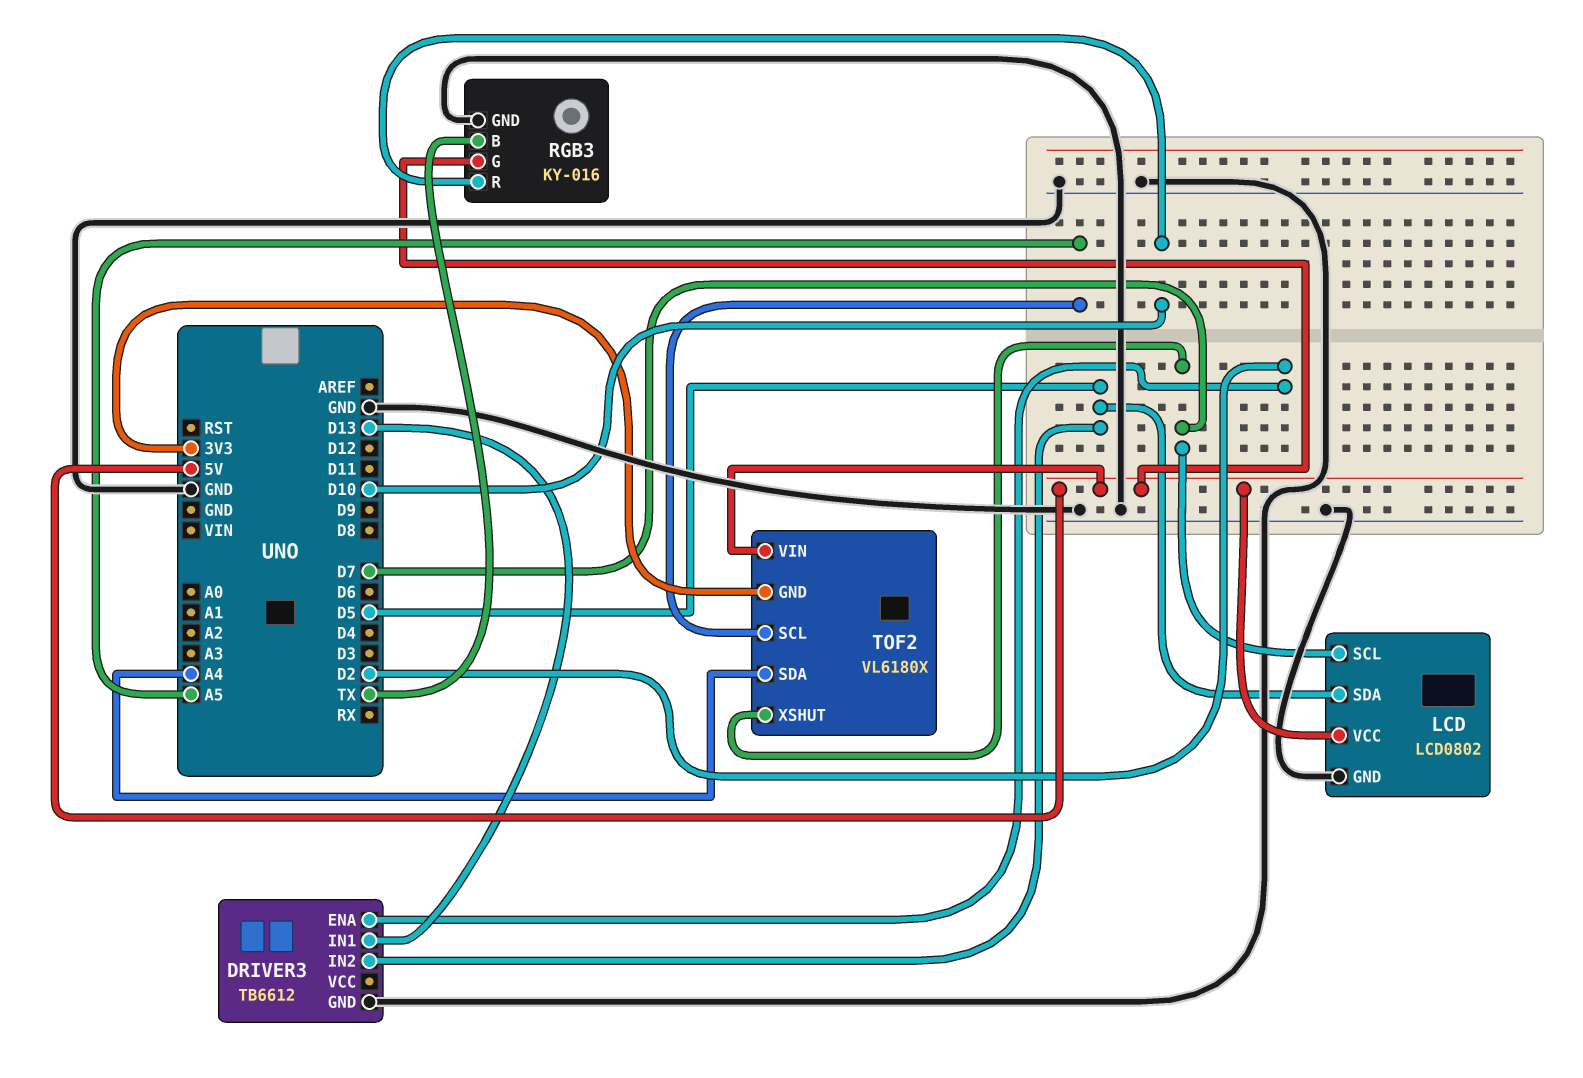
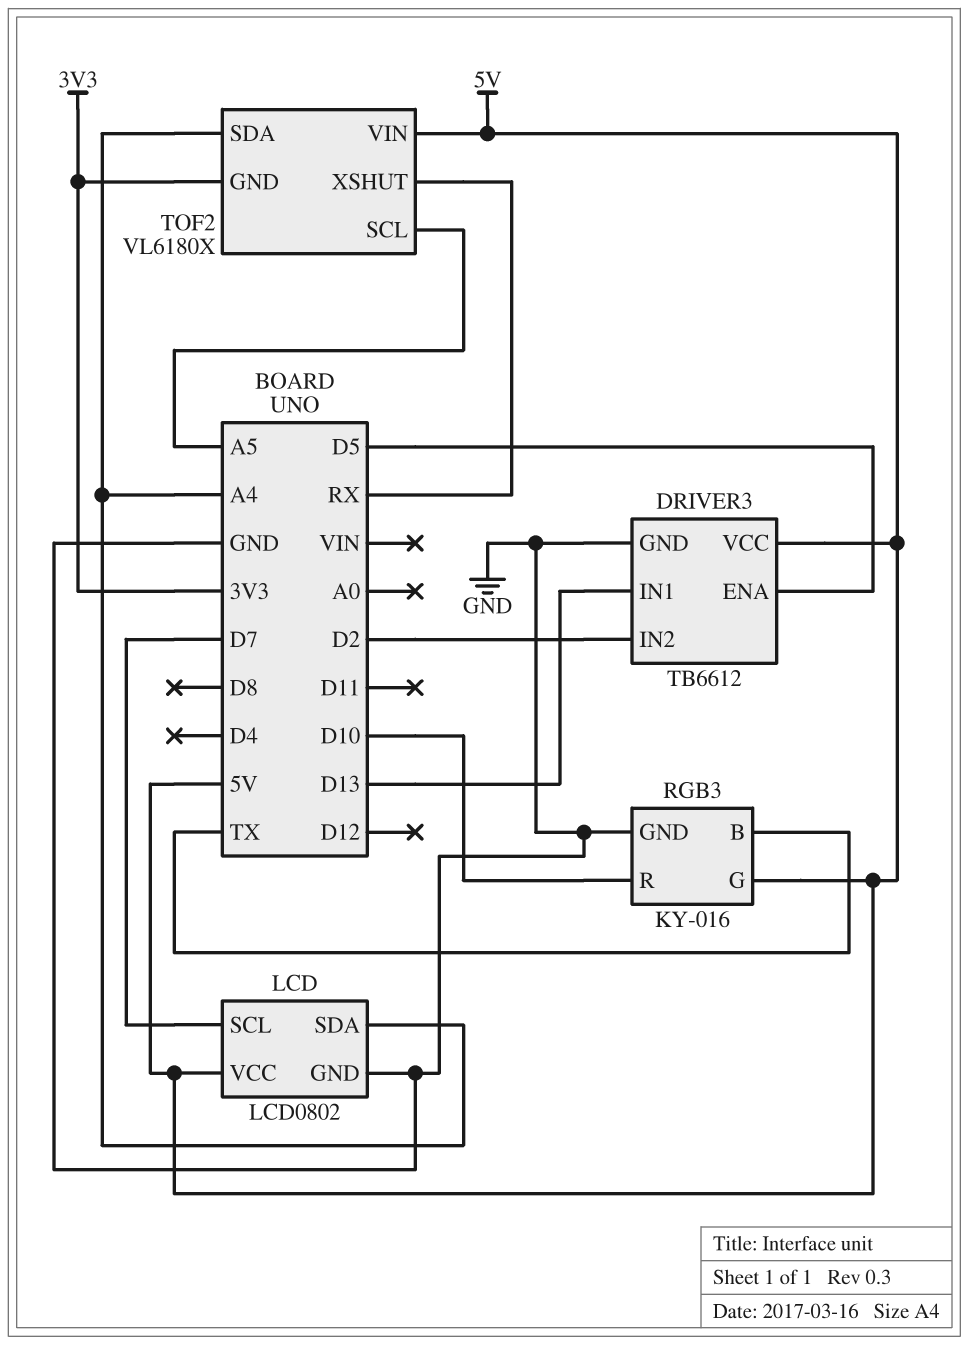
DRIVER3 pin ENA: D2 -> D5
DRIVER3 pin IN2: D5 -> D2
DRIVER3 pin VCC: none -> 5V
LCD pin SDA: D5 -> A4
TOF2 pin XSHUT: D7 -> RX

